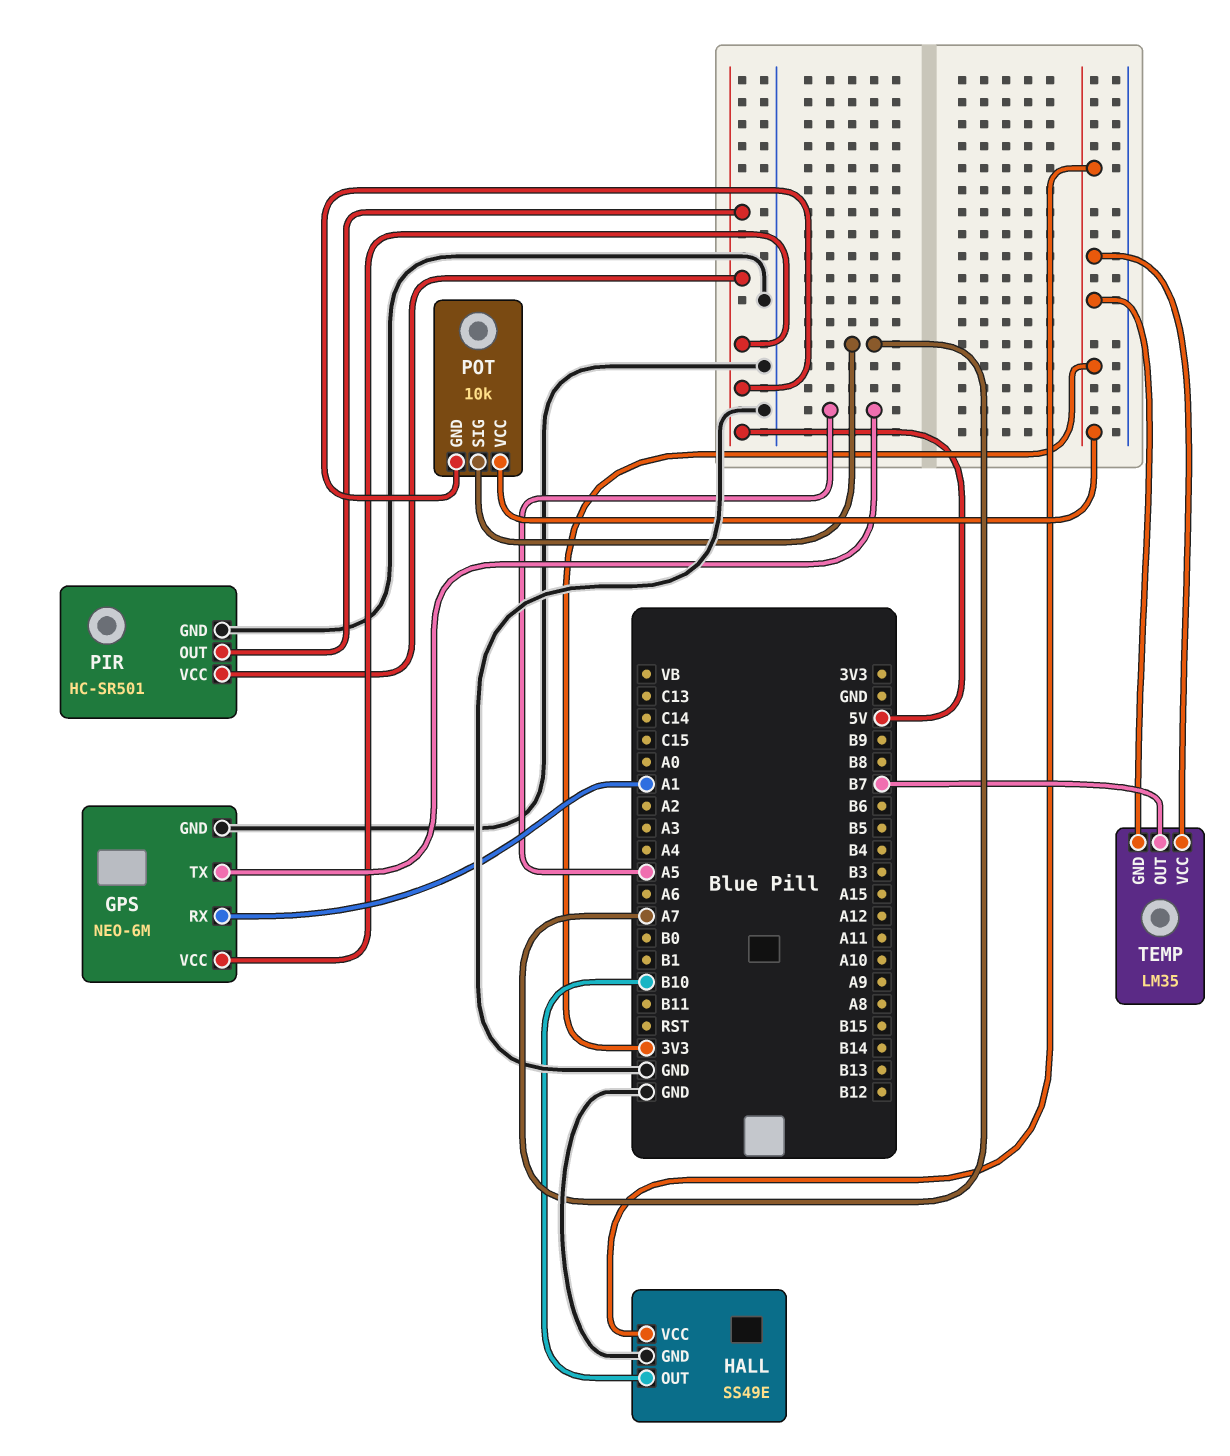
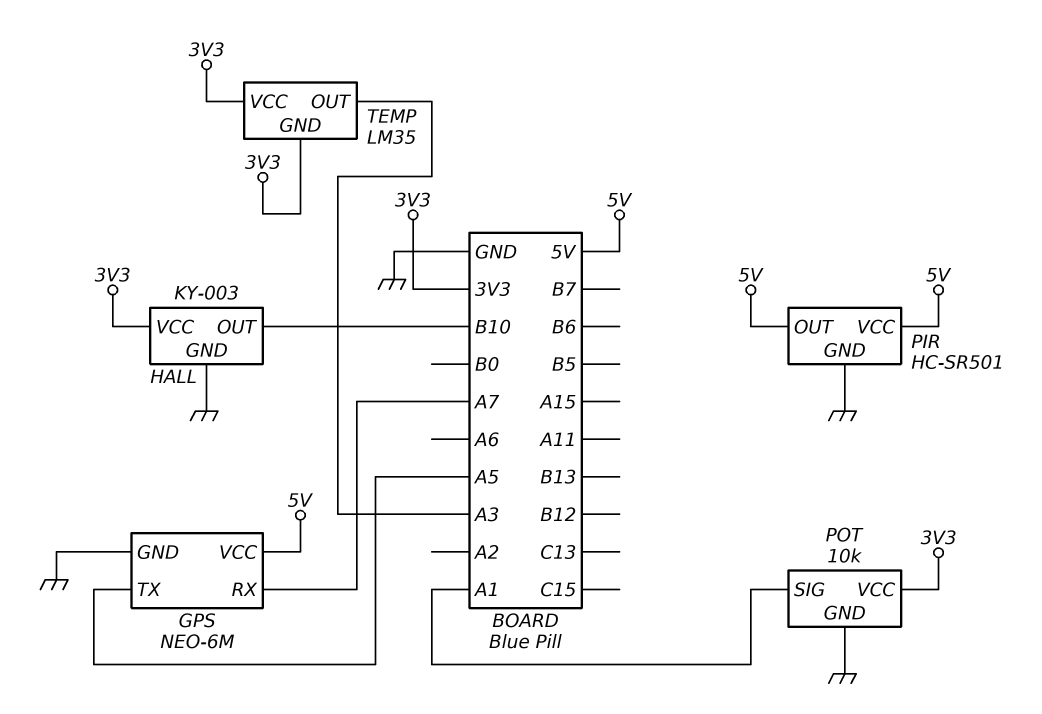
GPS pin RX: A1 -> A7
HALL: SS49E -> KY-003
POT pin GND: 5V -> GND
POT pin SIG: A7 -> A1
TEMP pin OUT: B7 -> A3

